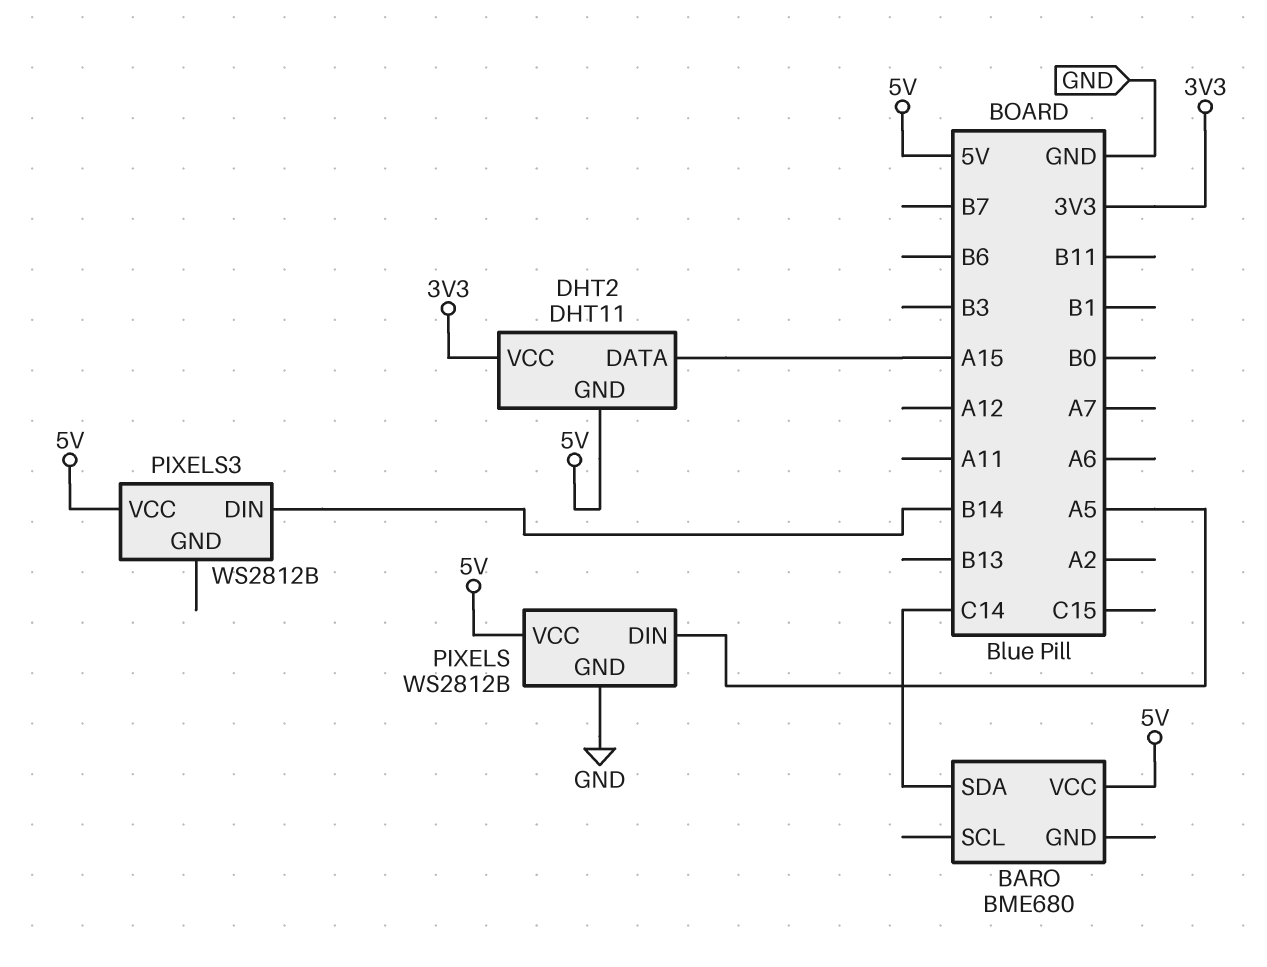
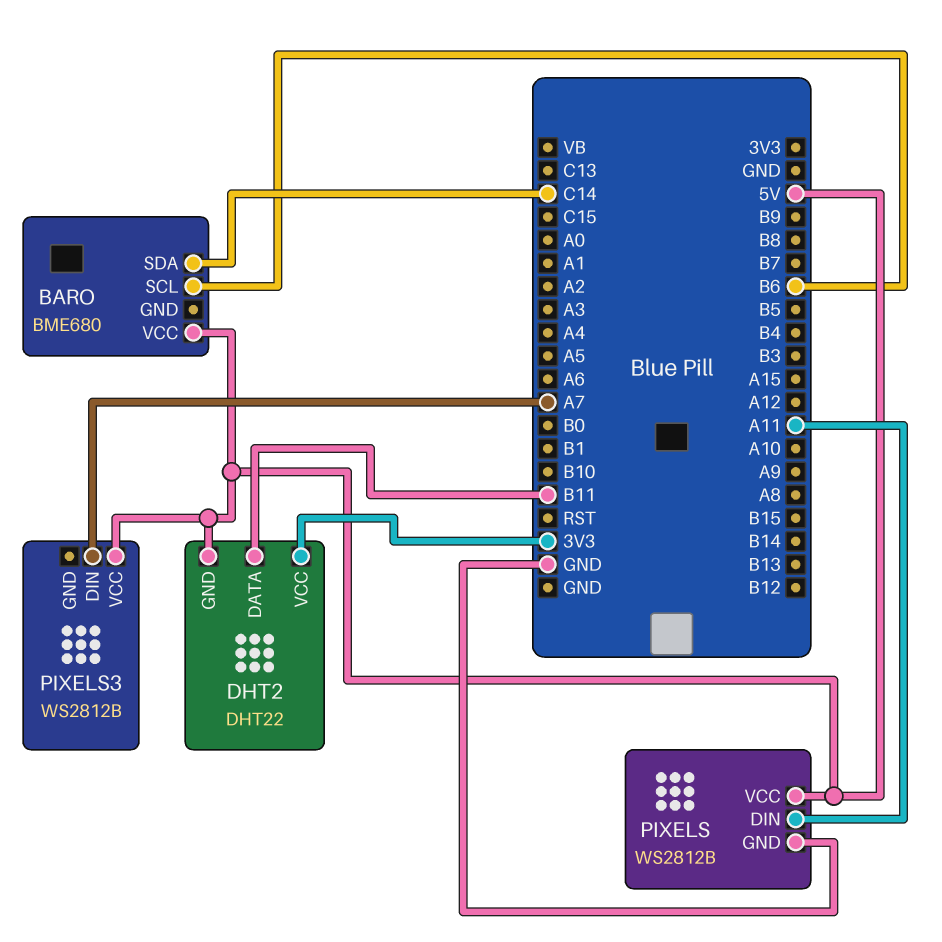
BARO pin SCL: none -> B6
DHT2: DHT11 -> DHT22
DHT2 pin DATA: A15 -> B11
PIXELS pin DIN: A5 -> A11
PIXELS3 pin DIN: B14 -> A7

